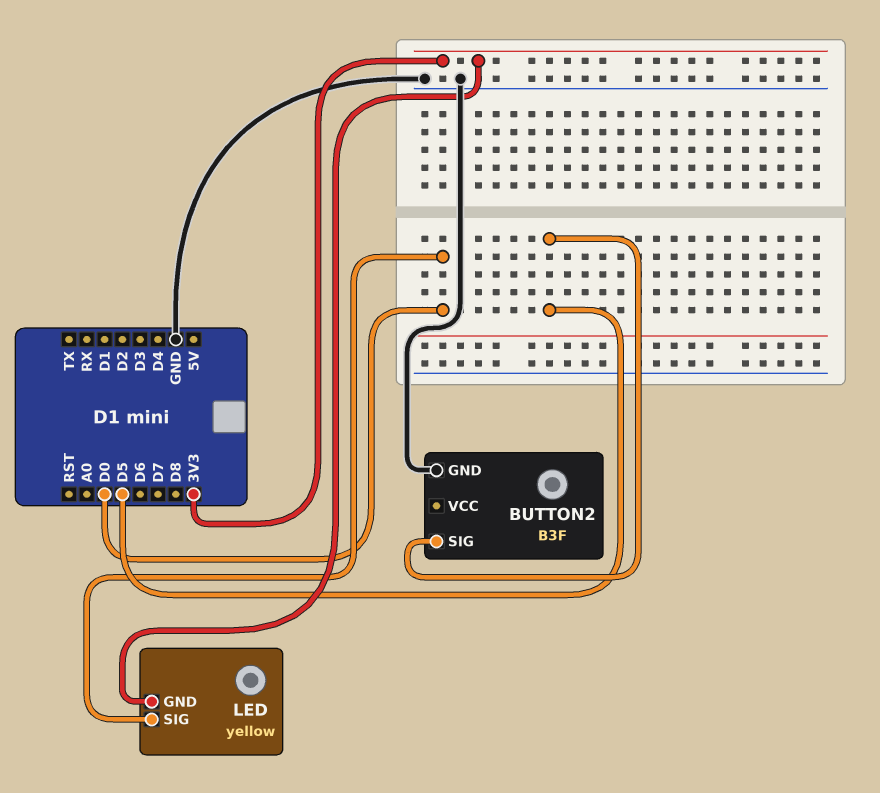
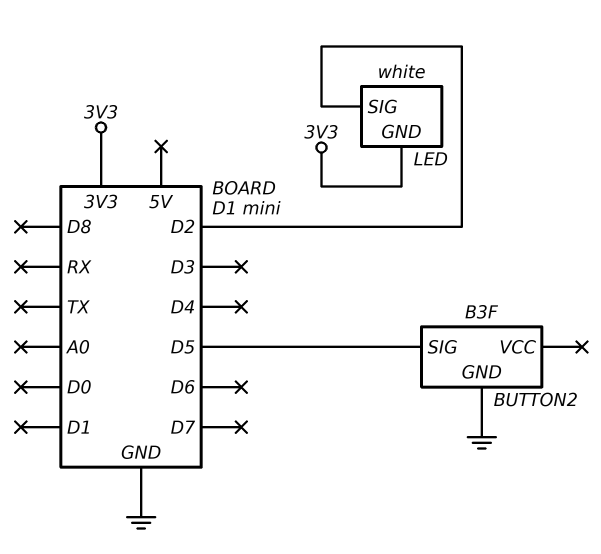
LED: yellow -> white
LED pin SIG: D0 -> D2

